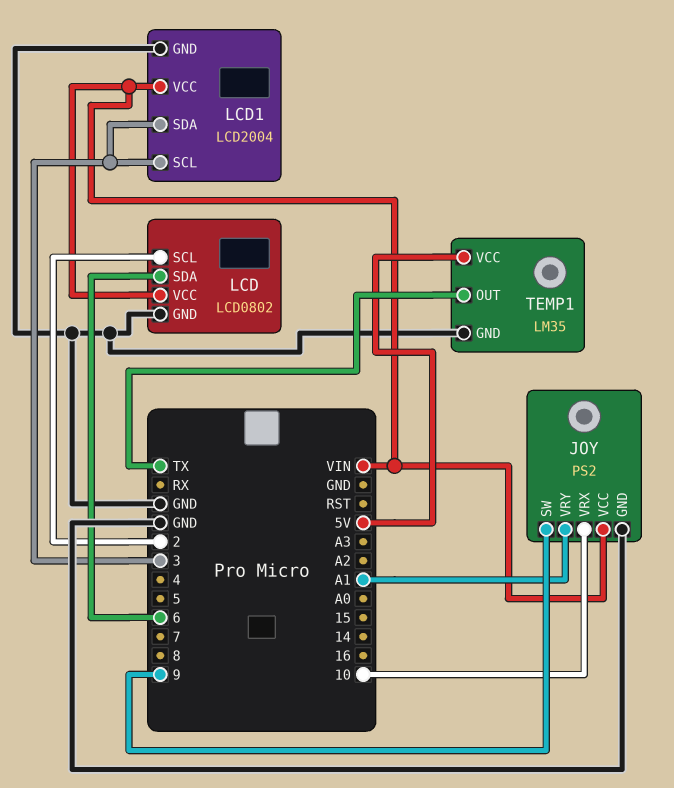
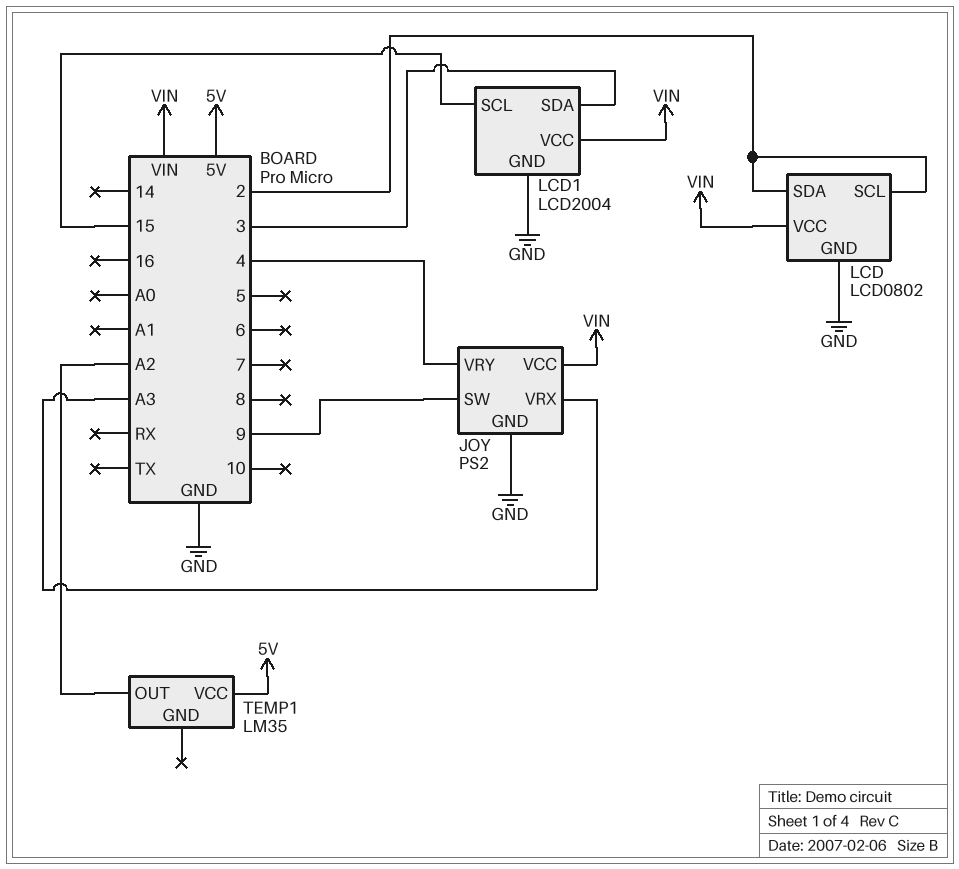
JOY pin VRX: 10 -> A3
JOY pin VRY: A1 -> 4
LCD pin SDA: 6 -> 2
LCD1 pin SCL: 3 -> 15
TEMP1 pin GND: GND -> none
TEMP1 pin OUT: TX -> A2

